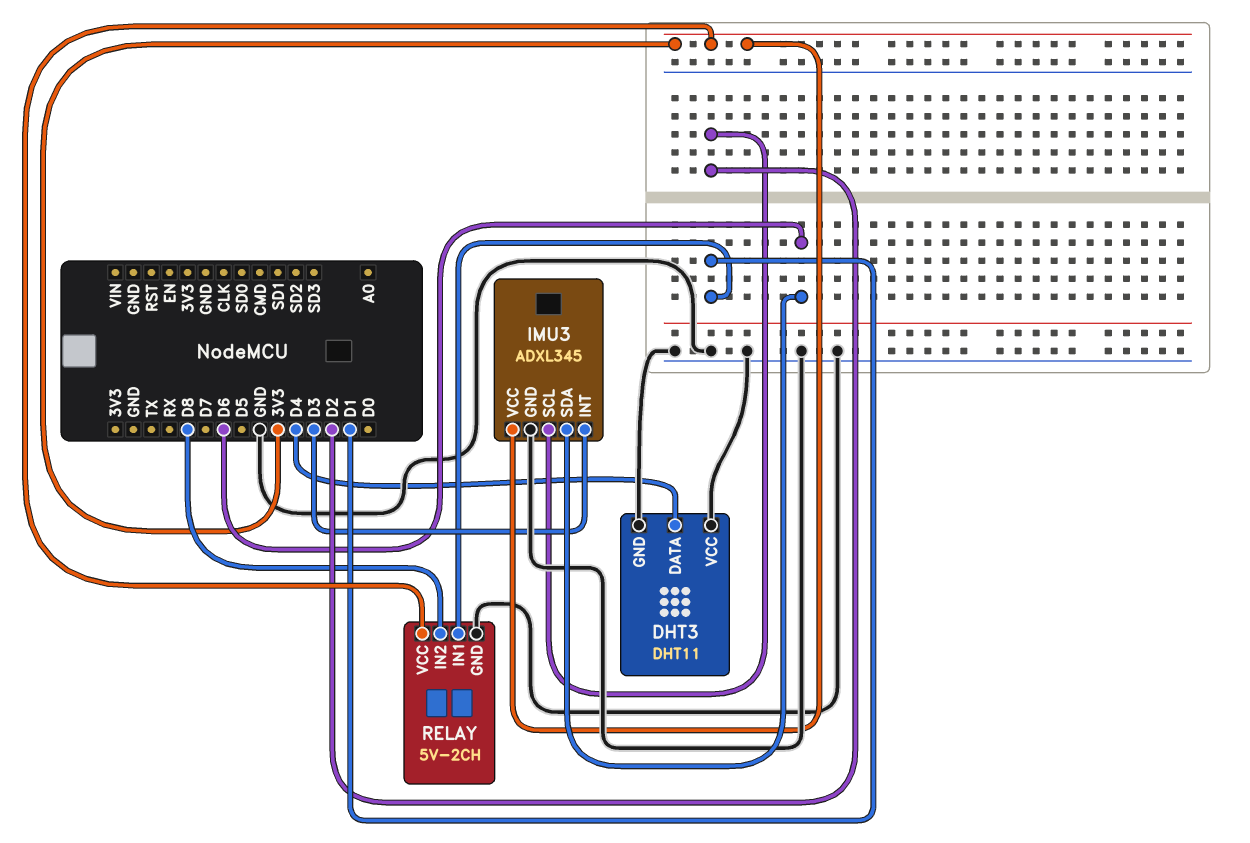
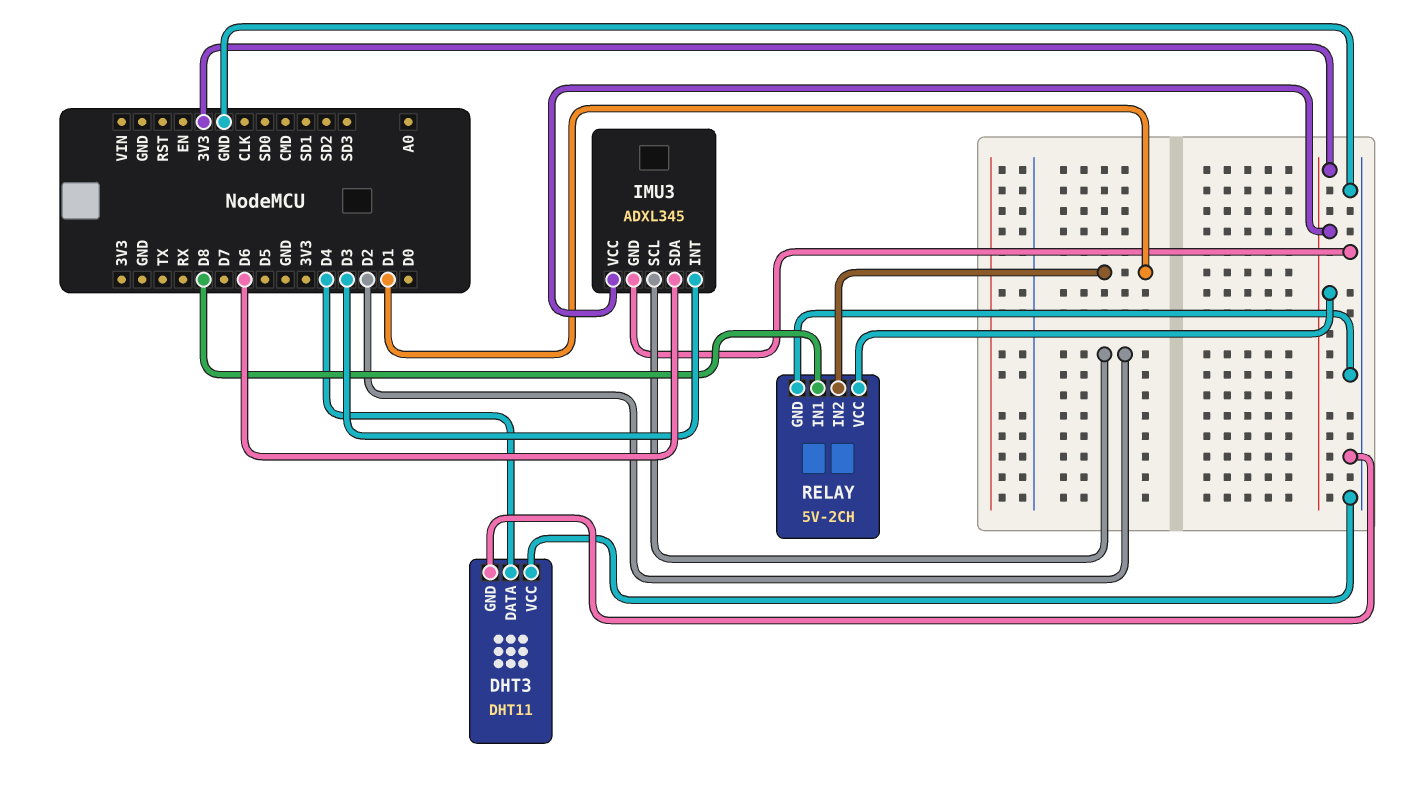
RELAY pin IN1: D1 -> D8
RELAY pin IN2: D8 -> D1

